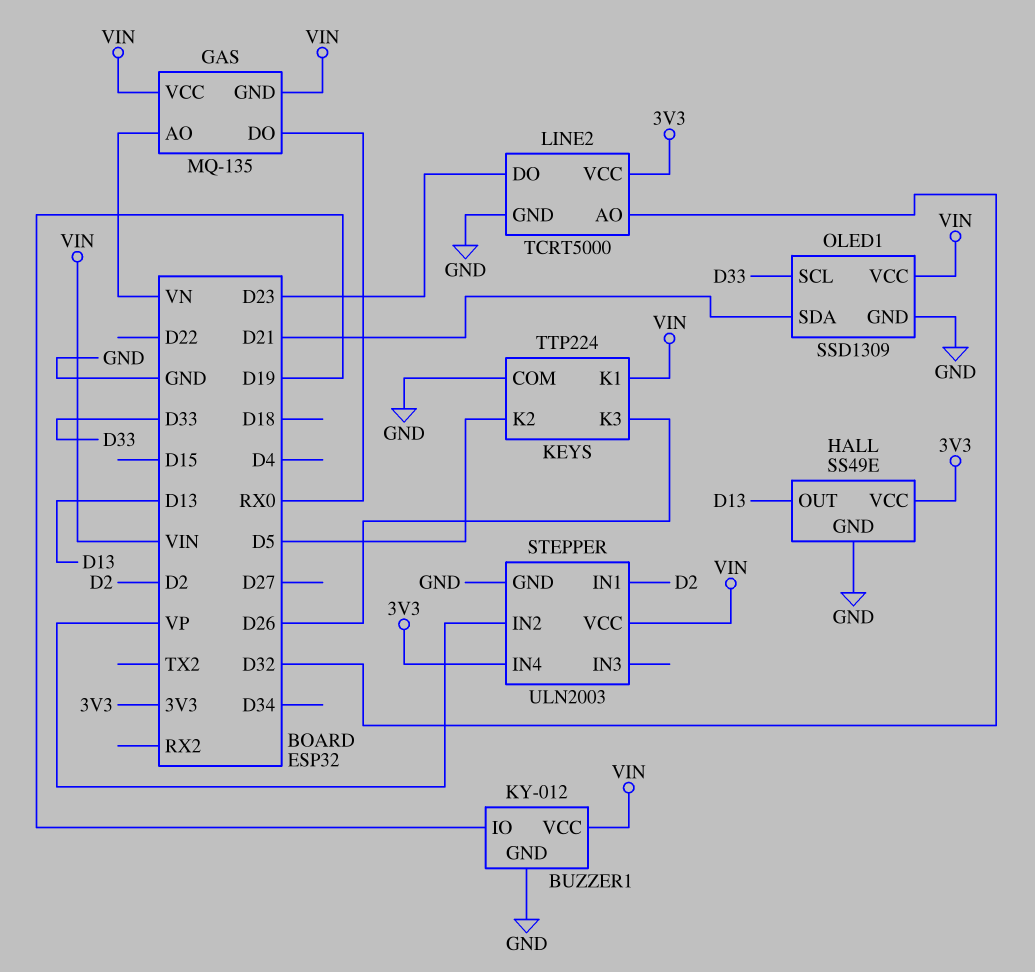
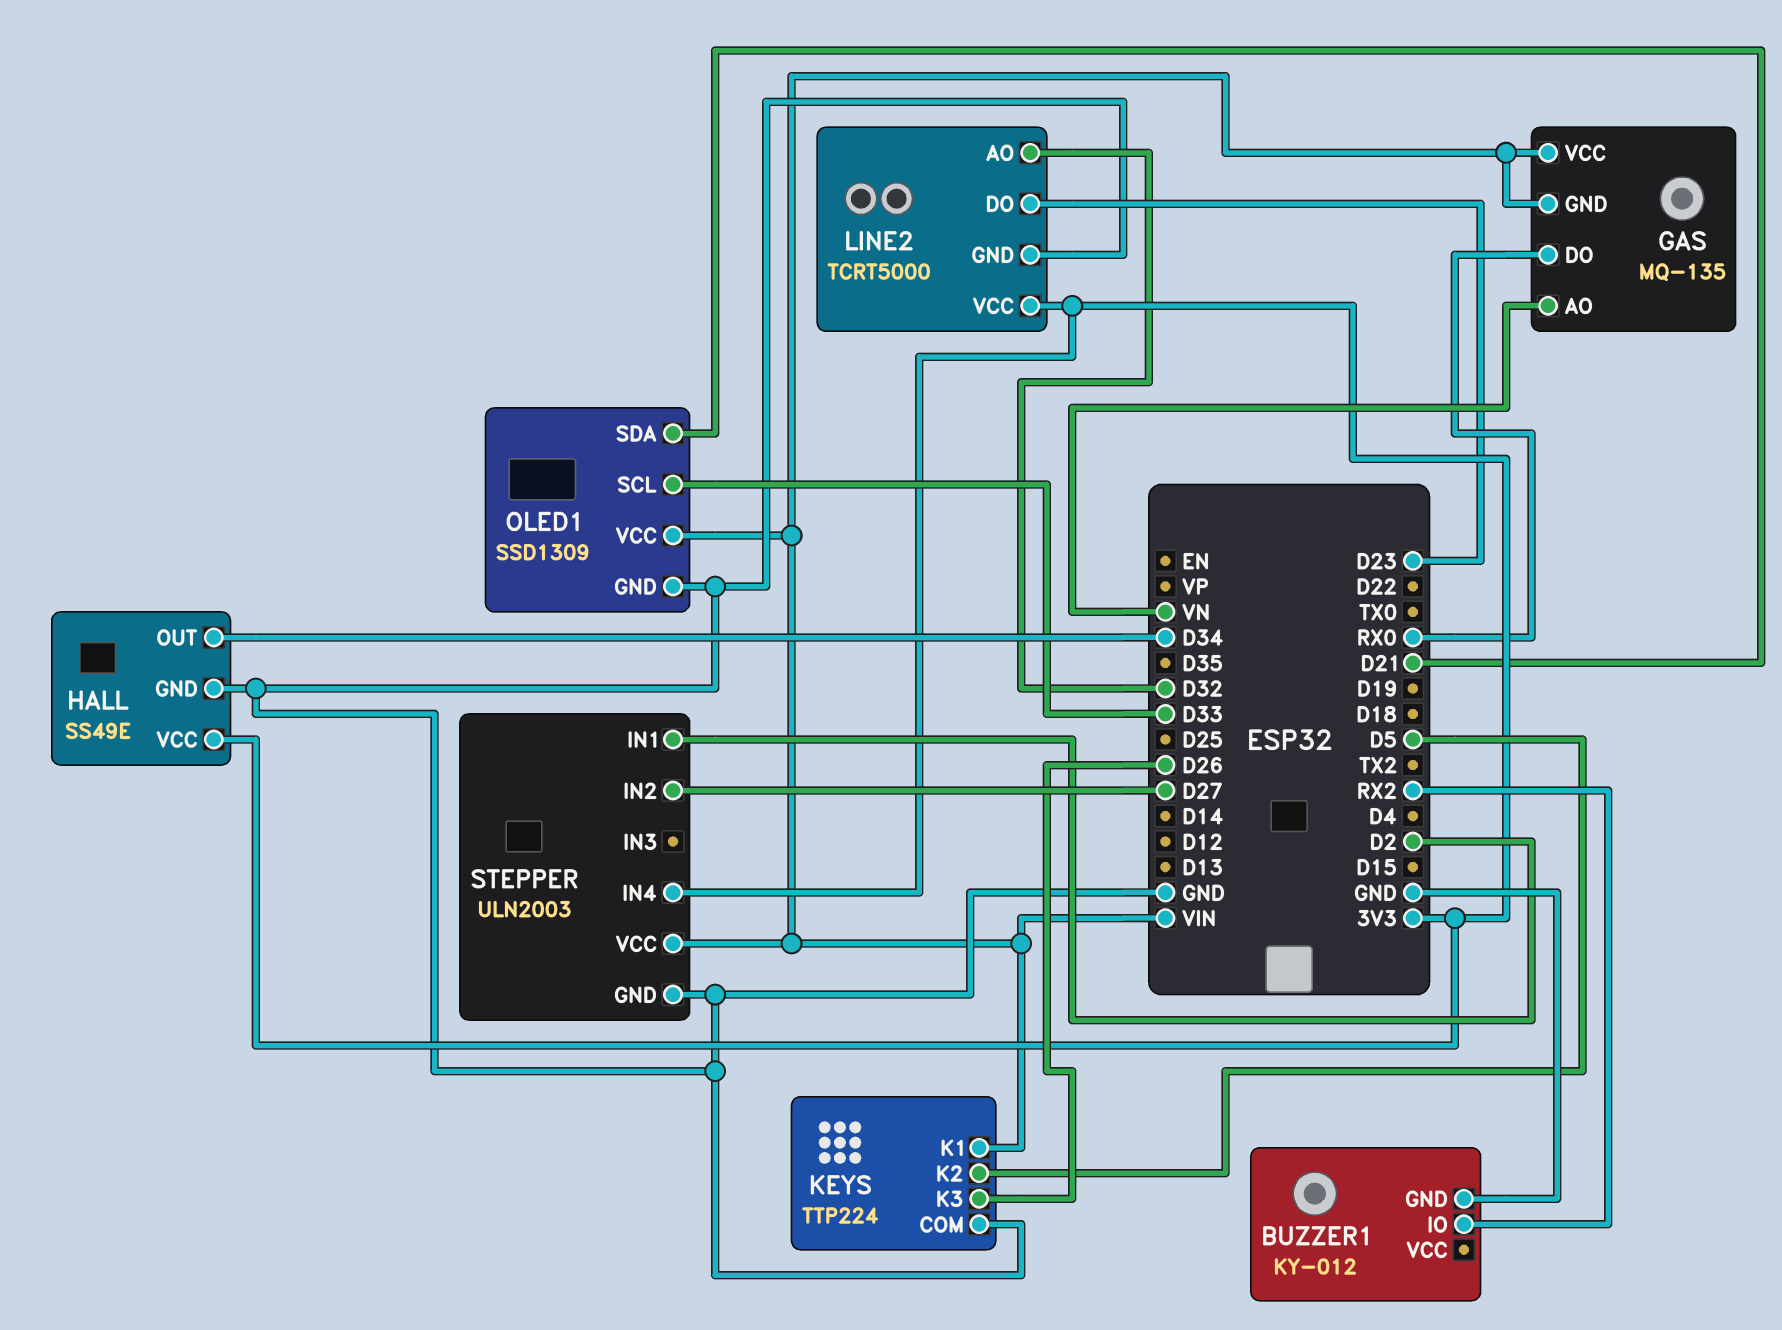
BUZZER1 pin IO: D19 -> RX2
BUZZER1 pin VCC: VIN -> none
HALL pin OUT: D13 -> D34
STEPPER pin IN2: VP -> D27

